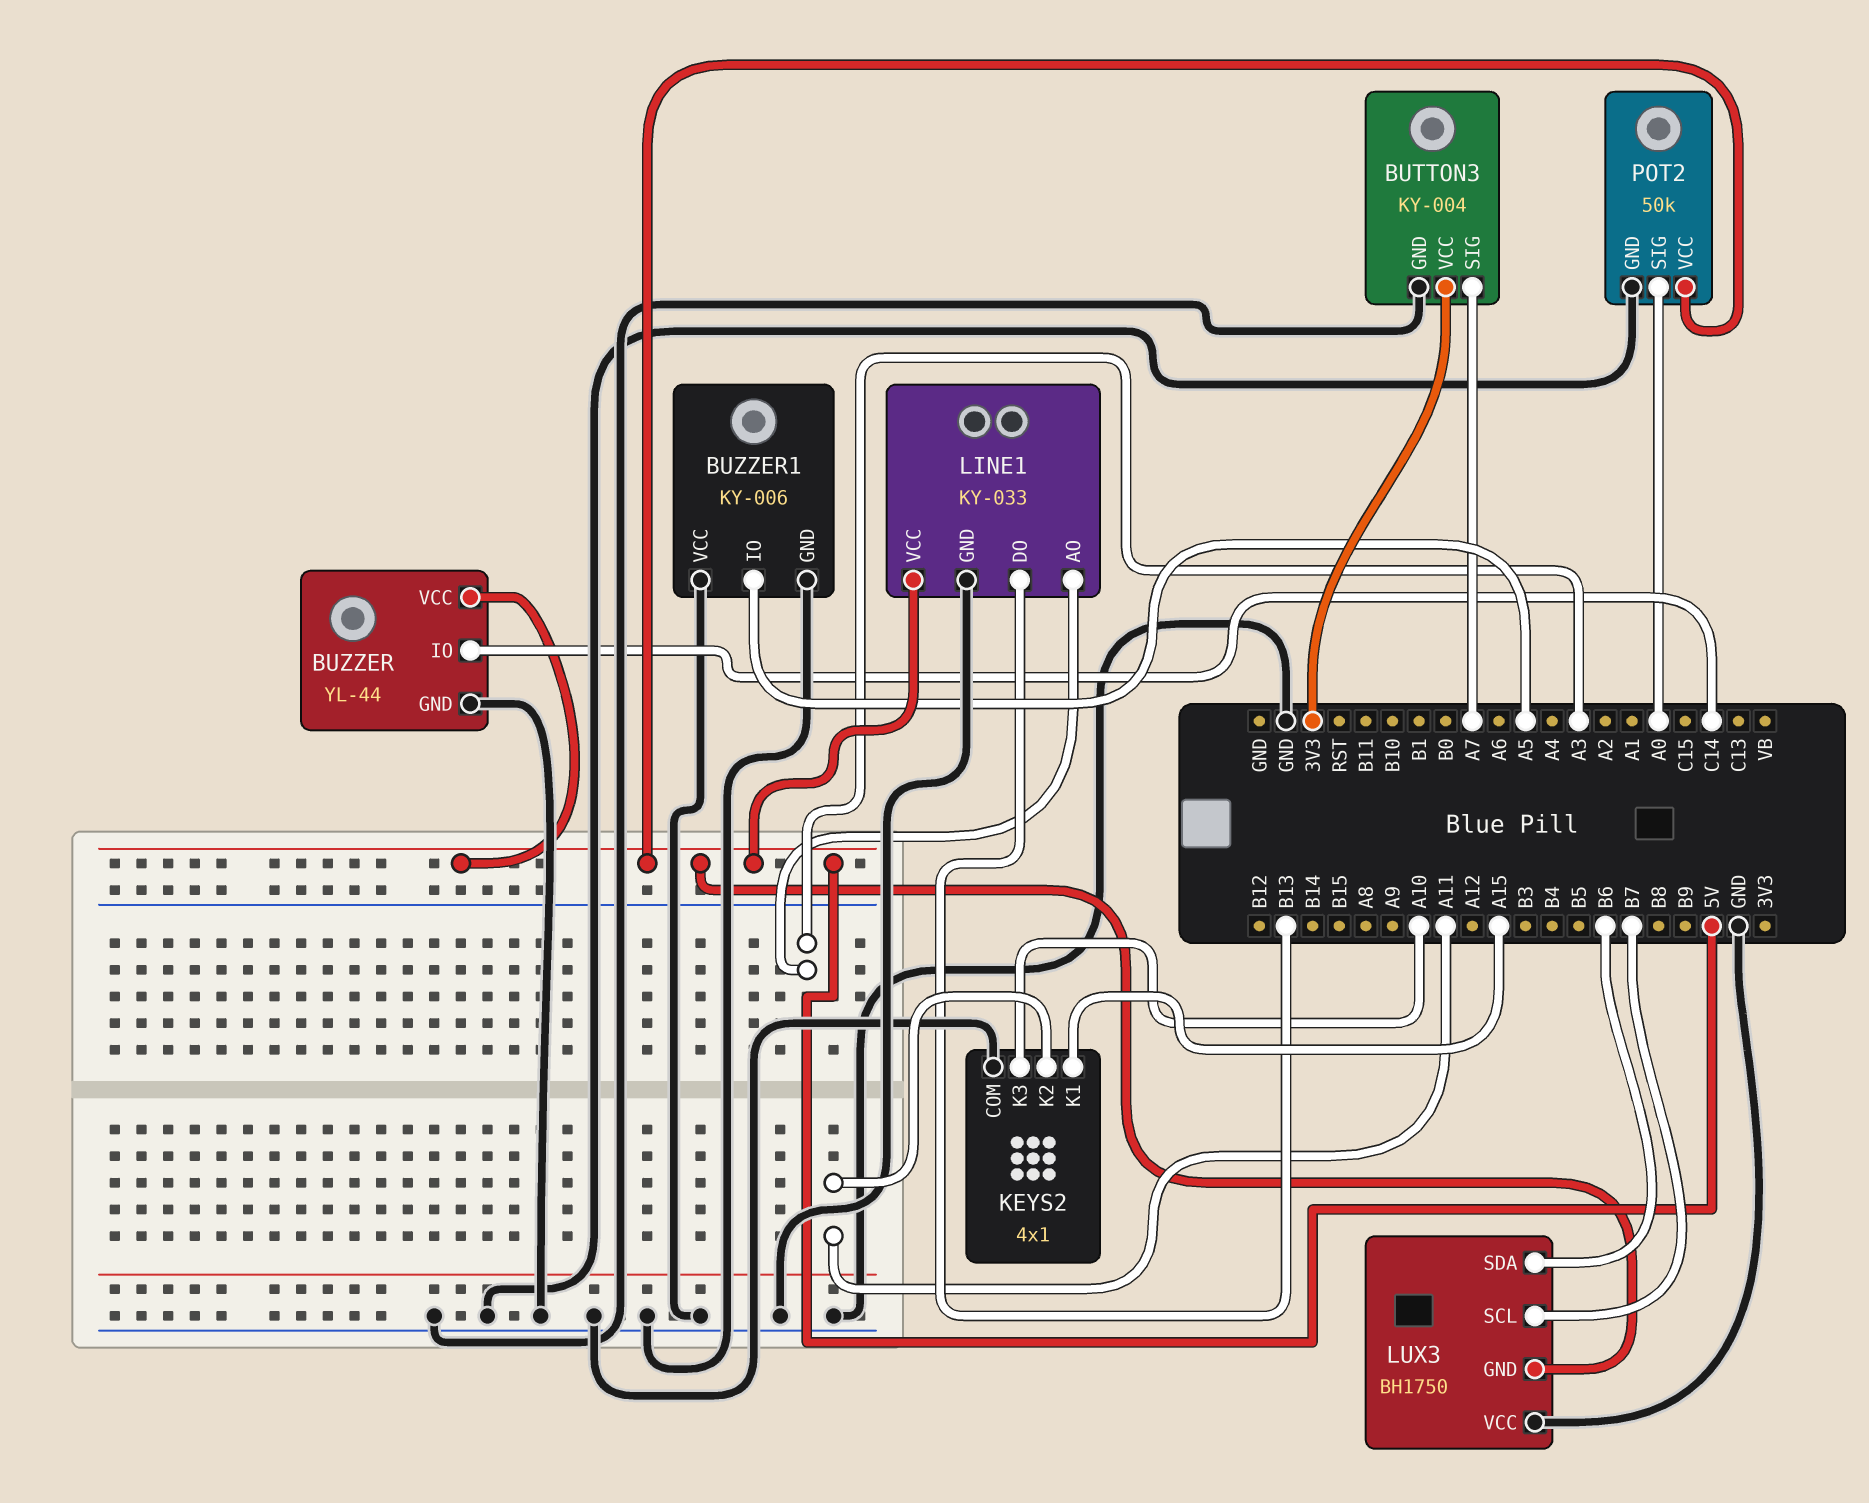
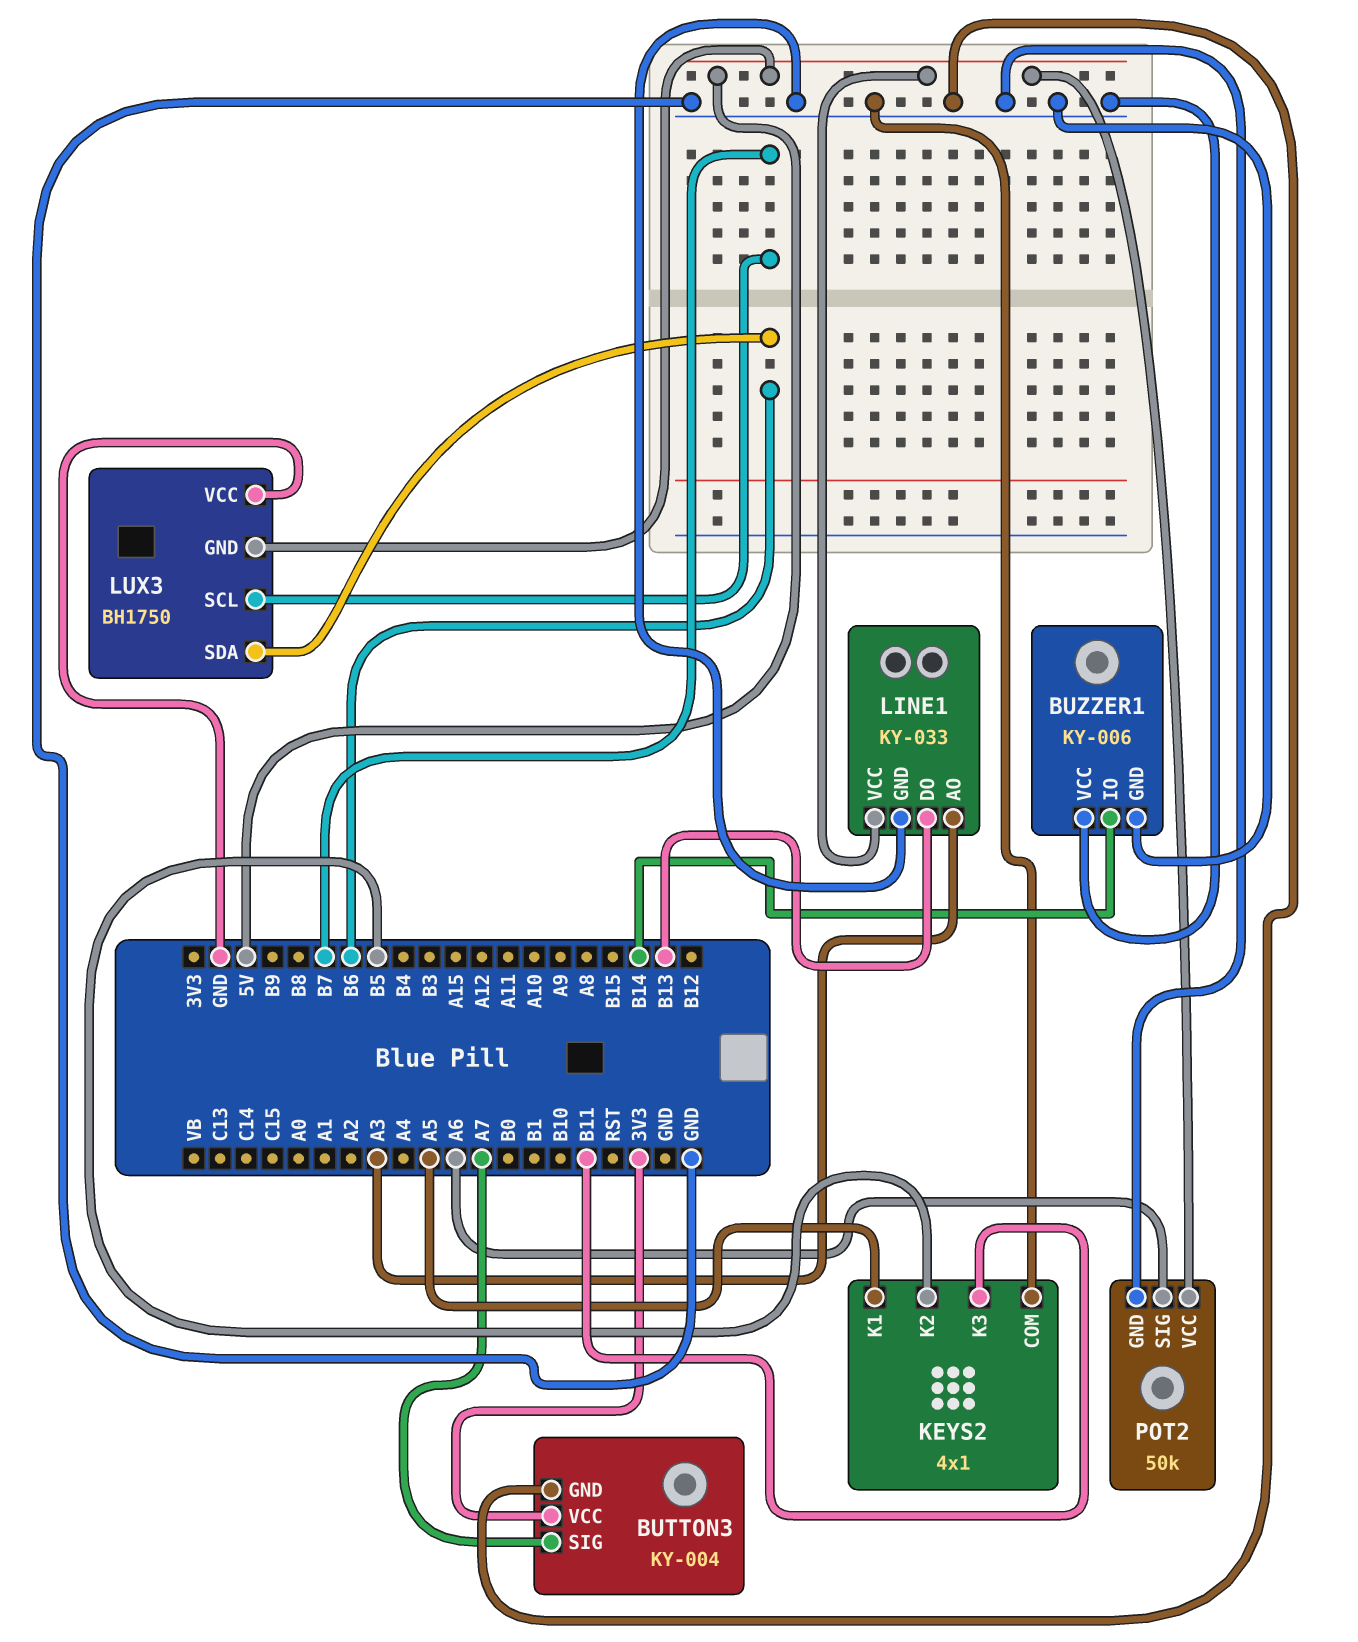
BUZZER: YL-44 -> none
BUZZER pin GND: GND -> none
BUZZER pin IO: C14 -> none
BUZZER pin VCC: 5V -> none
BUZZER1 pin IO: A5 -> B14
KEYS2 pin K1: A15 -> A5
KEYS2 pin K2: A11 -> B5
KEYS2 pin K3: A10 -> B11
POT2 pin SIG: A0 -> A6

